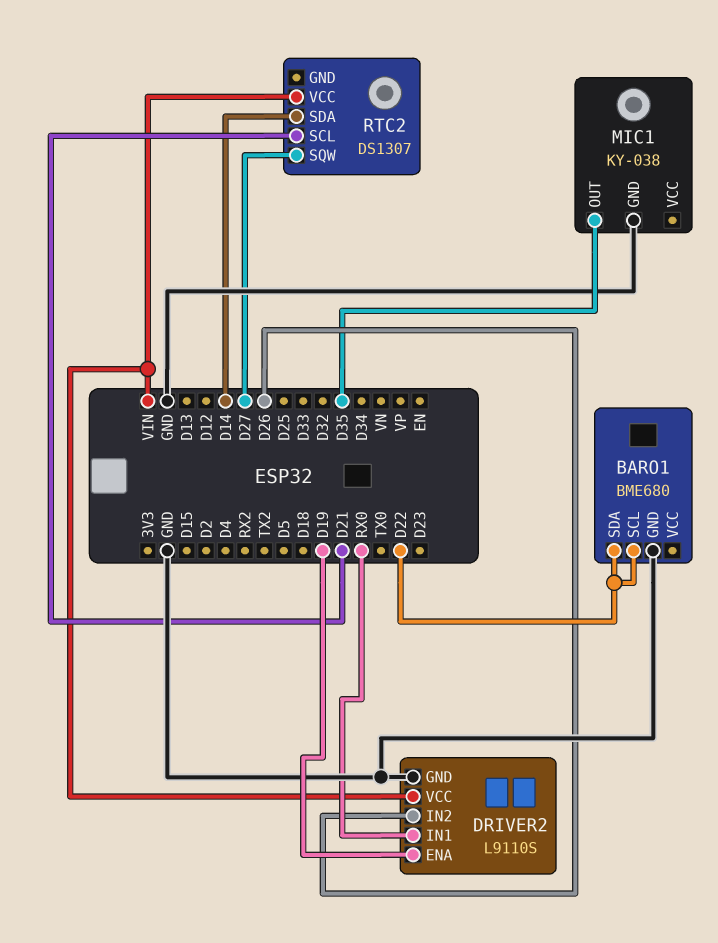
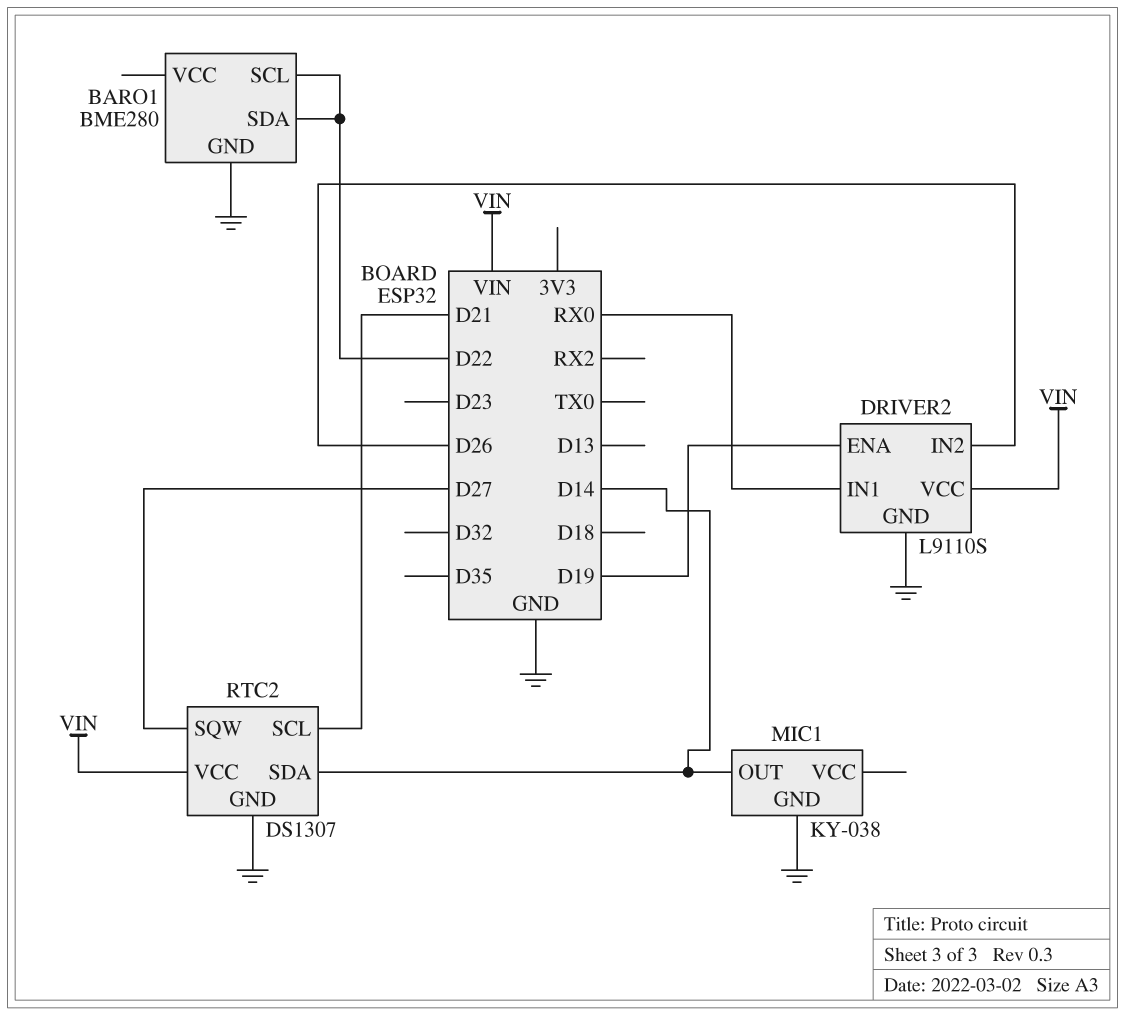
BARO1: BME680 -> BME280
MIC1 pin OUT: D35 -> D14
RTC2 pin GND: none -> GND

